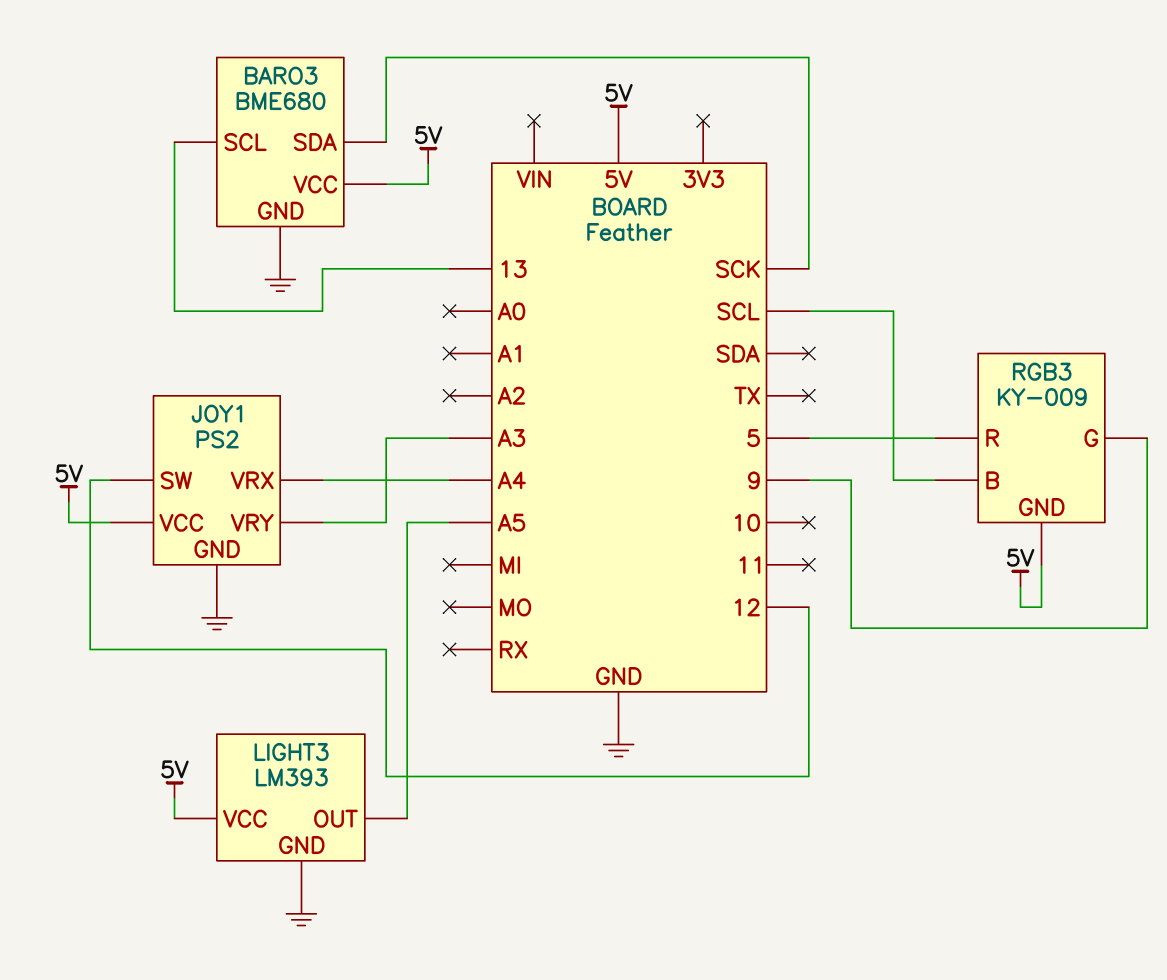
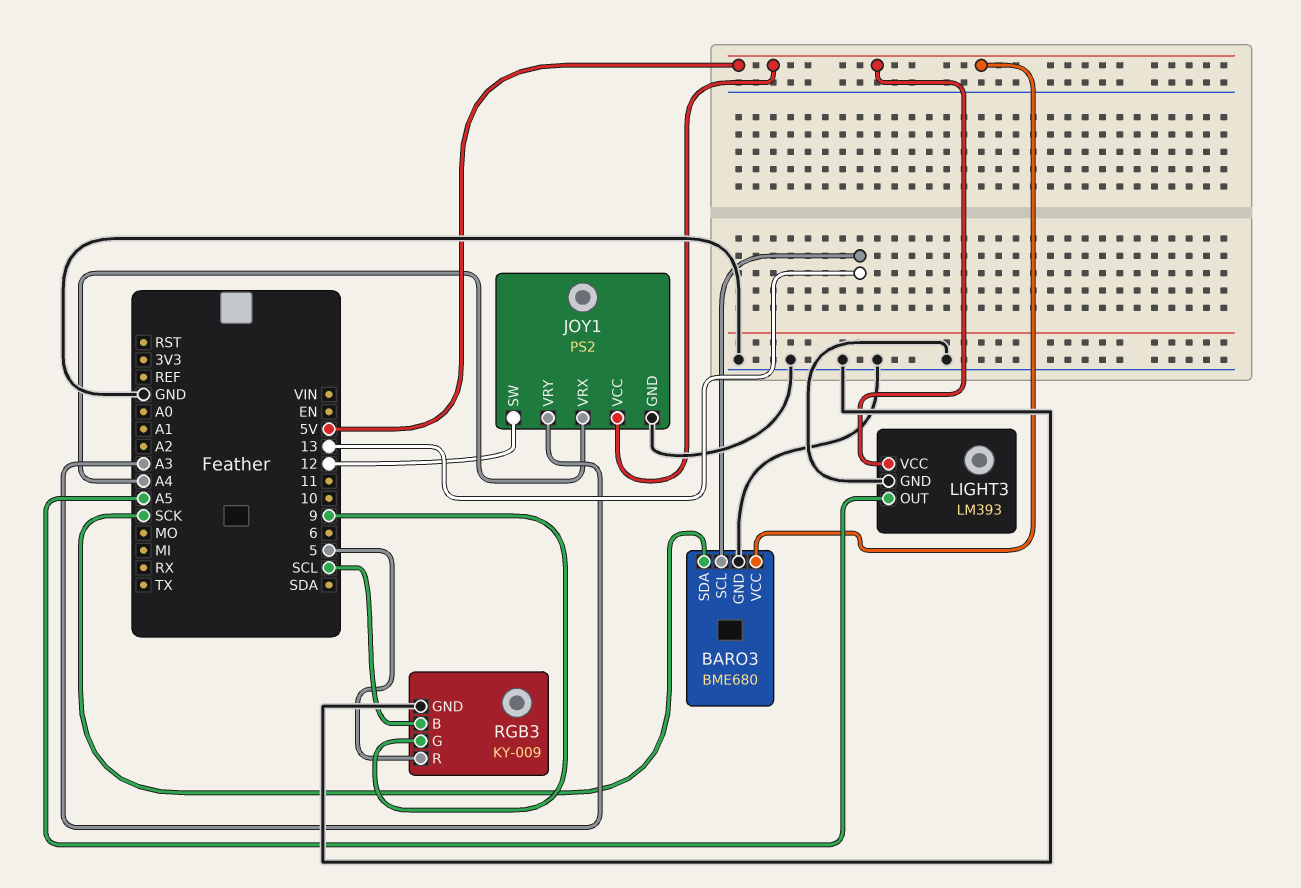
RGB3 pin GND: 5V -> GND

